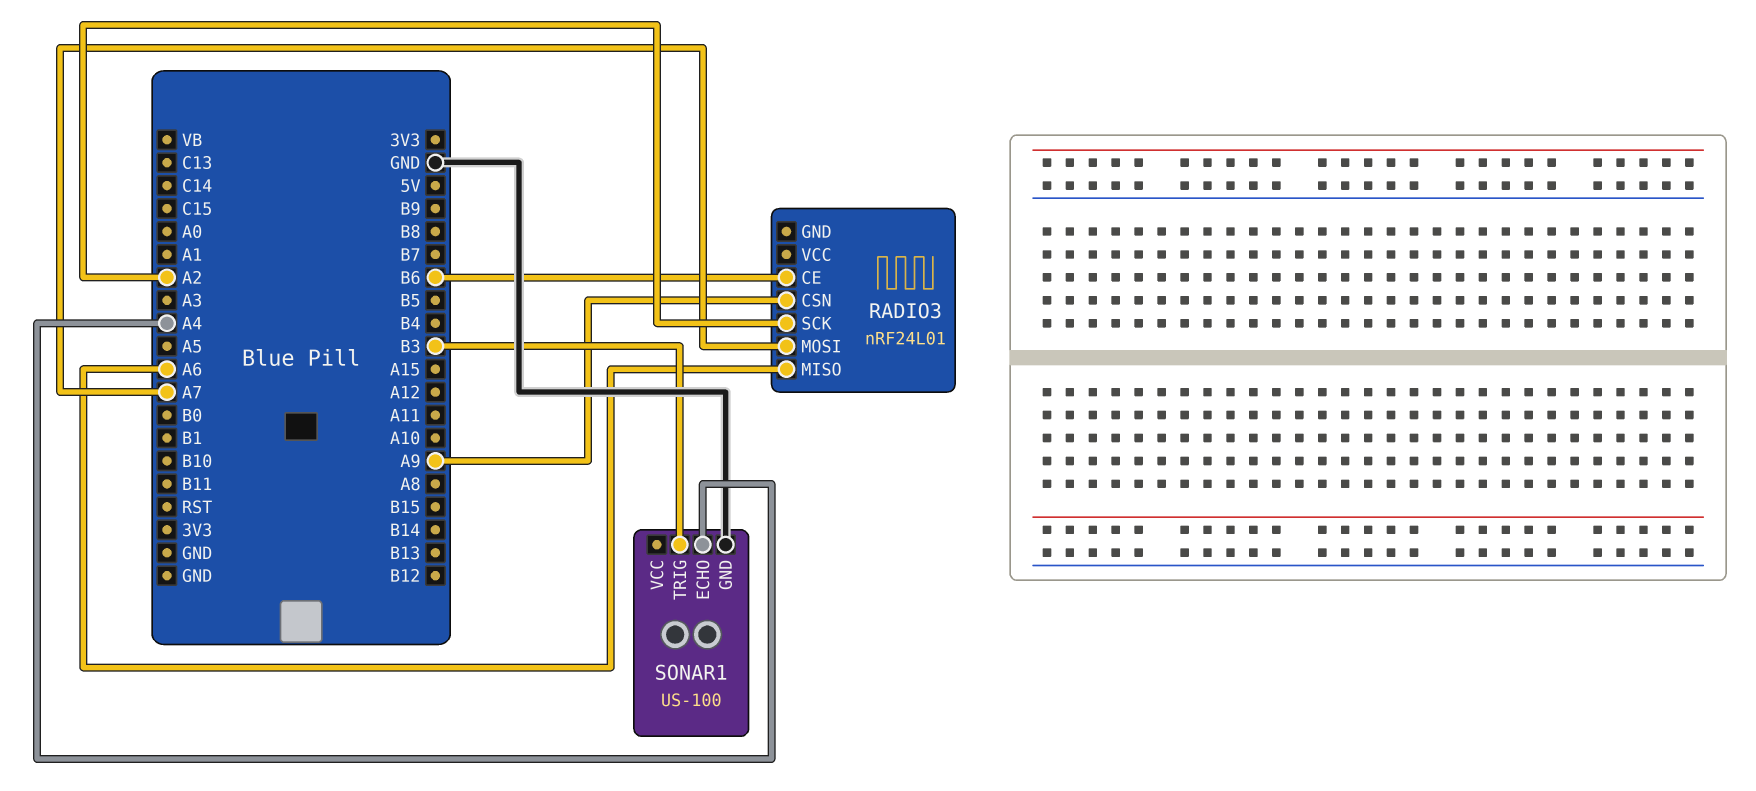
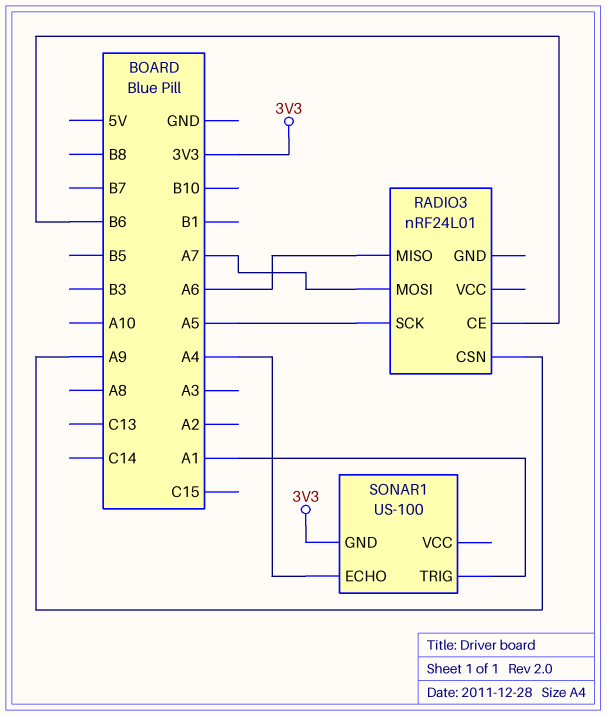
RADIO3 pin SCK: A2 -> A5
SONAR1 pin GND: GND -> 3V3
SONAR1 pin TRIG: B3 -> A1

